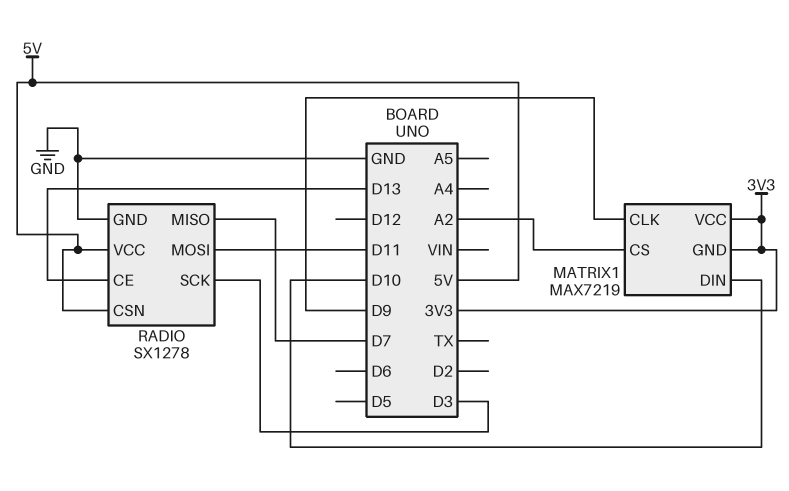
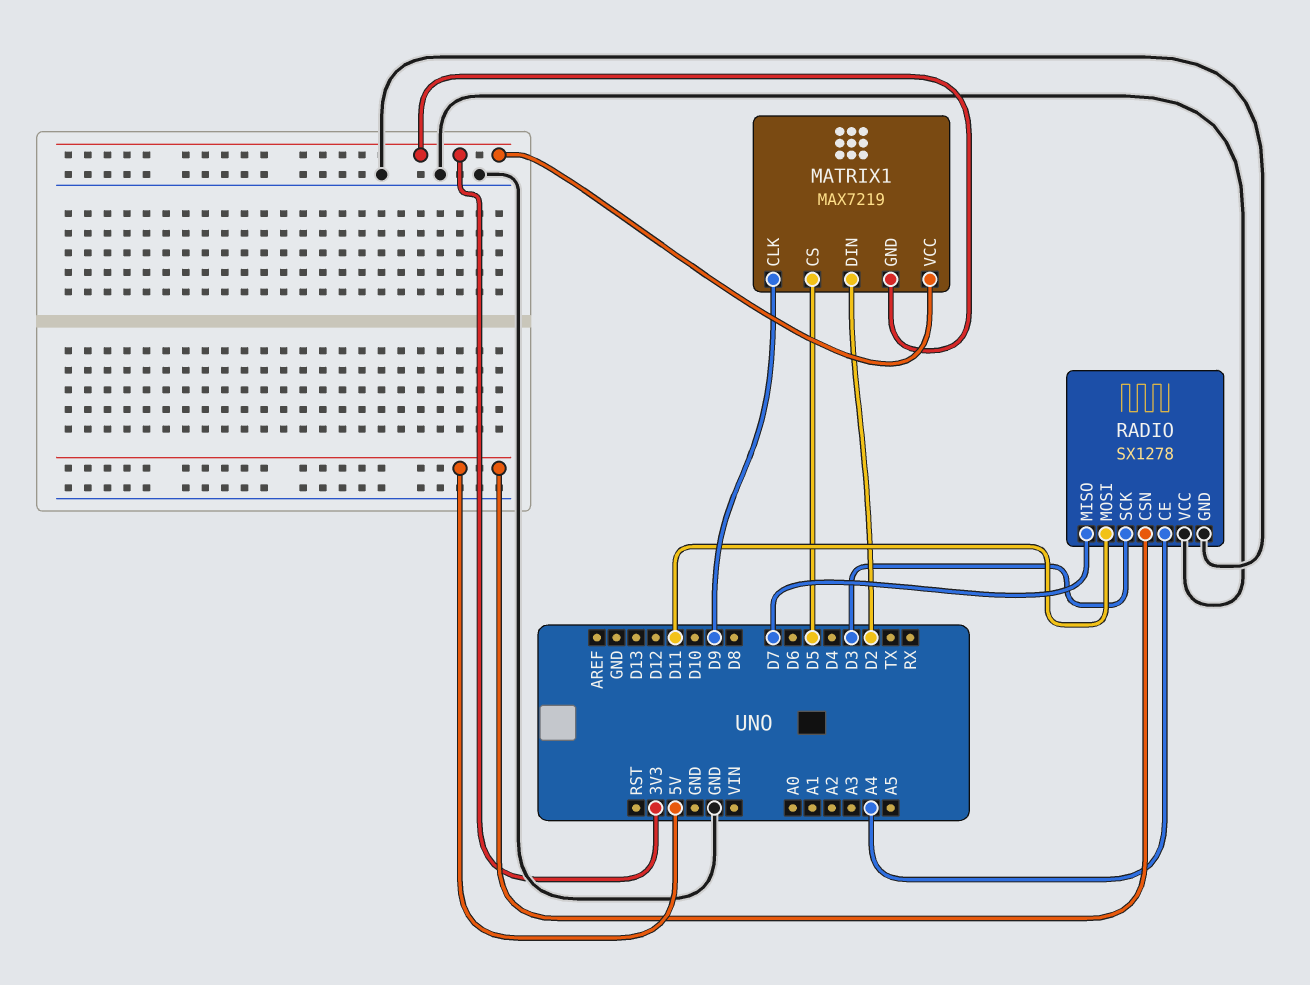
MATRIX1 pin CS: A2 -> D5
MATRIX1 pin DIN: D10 -> D2
RADIO pin CE: D13 -> A4
RADIO pin VCC: 5V -> GND

